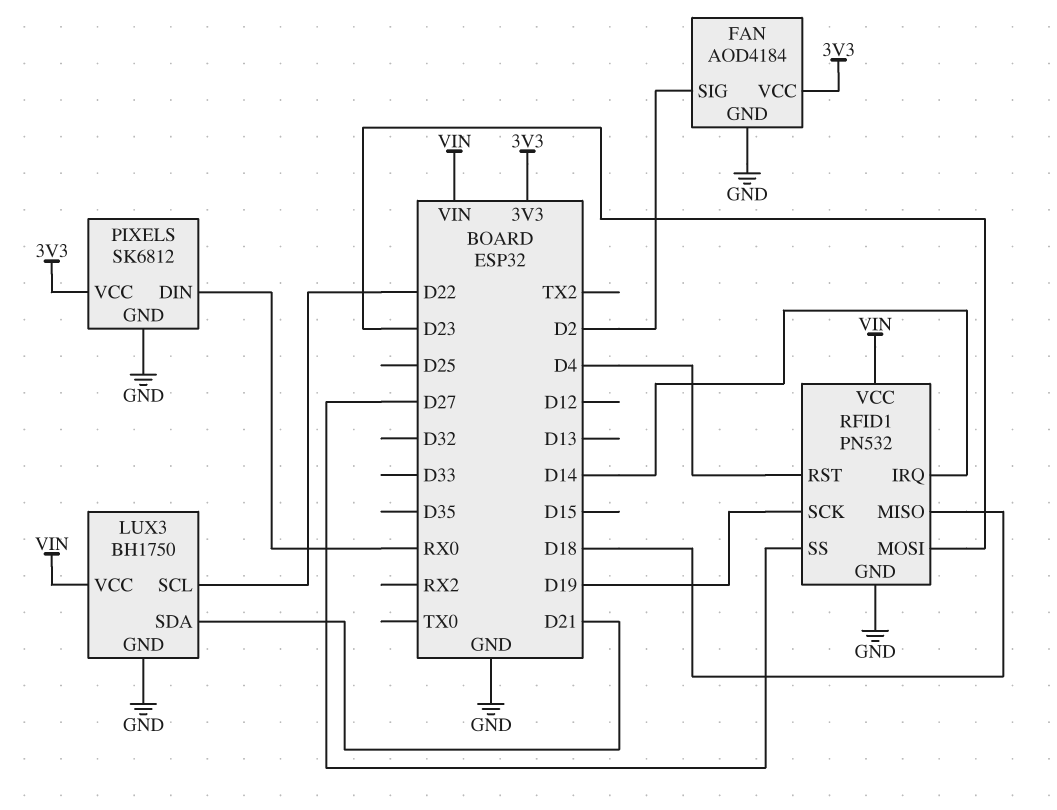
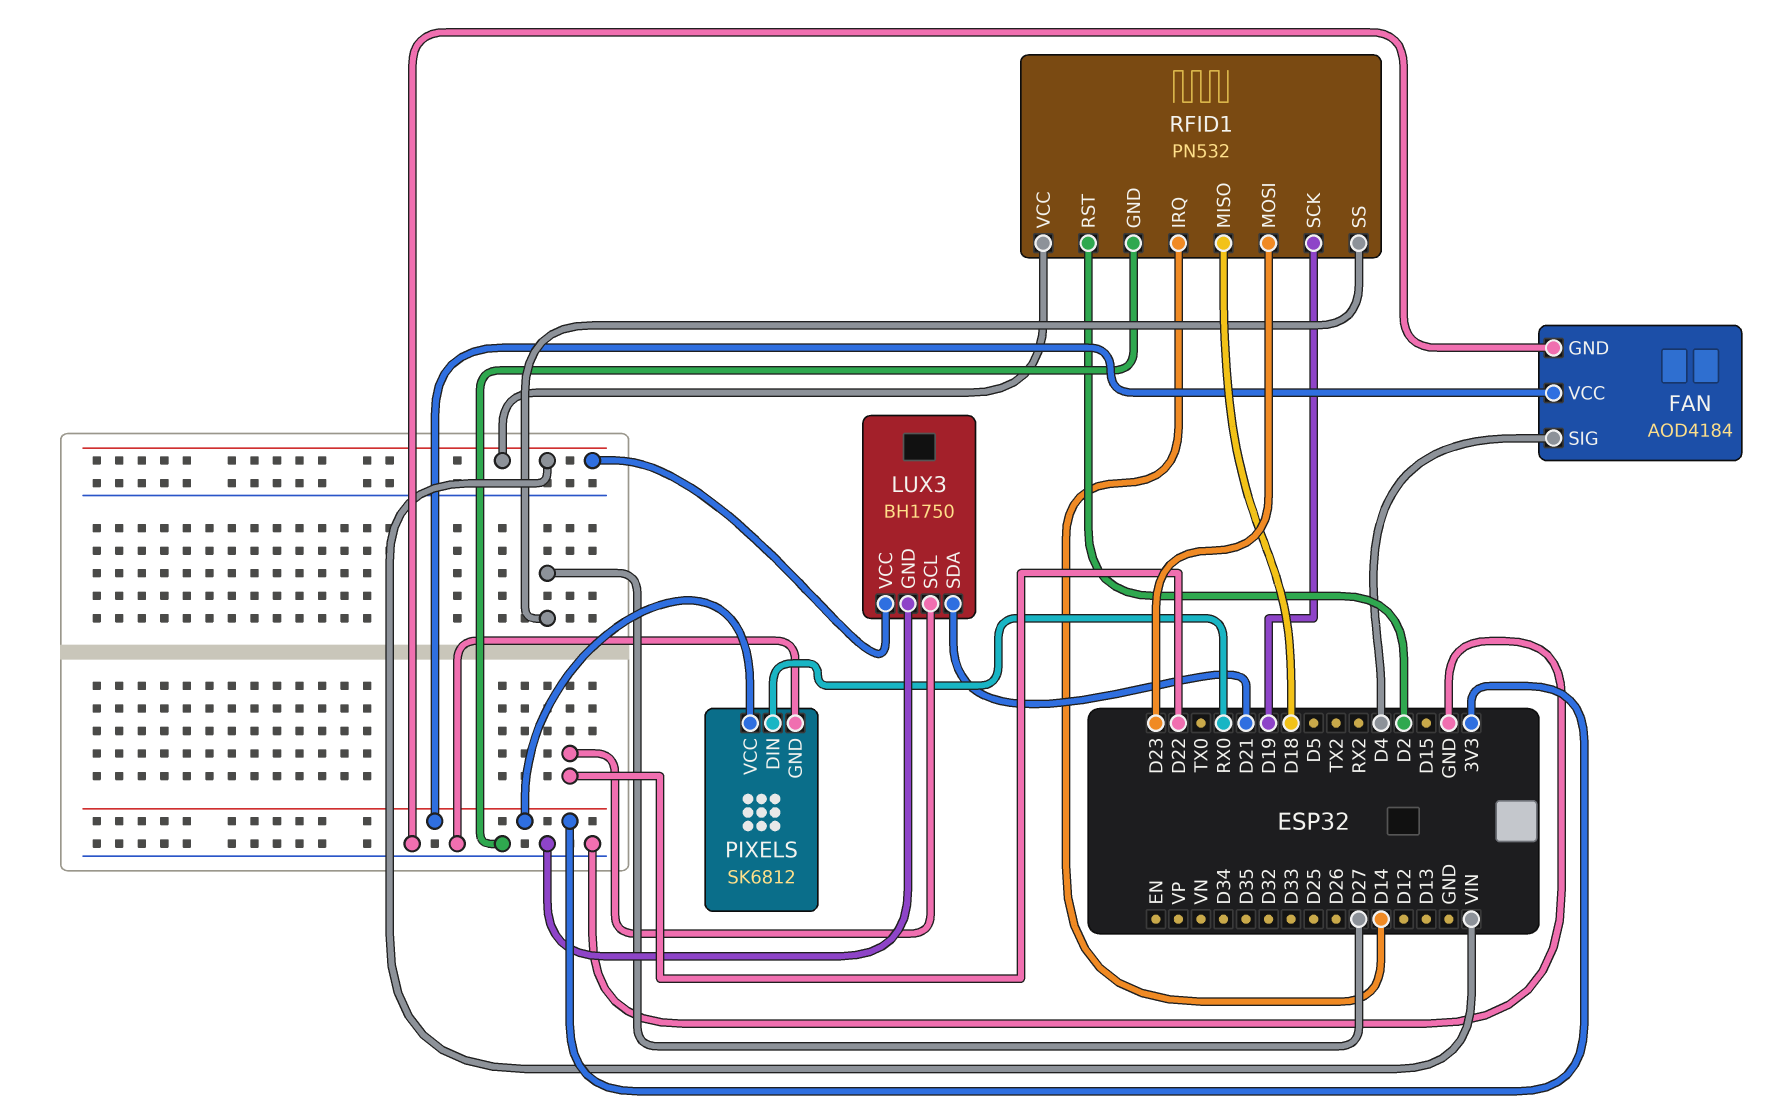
FAN pin SIG: D2 -> D4
RFID1 pin RST: D4 -> D2

